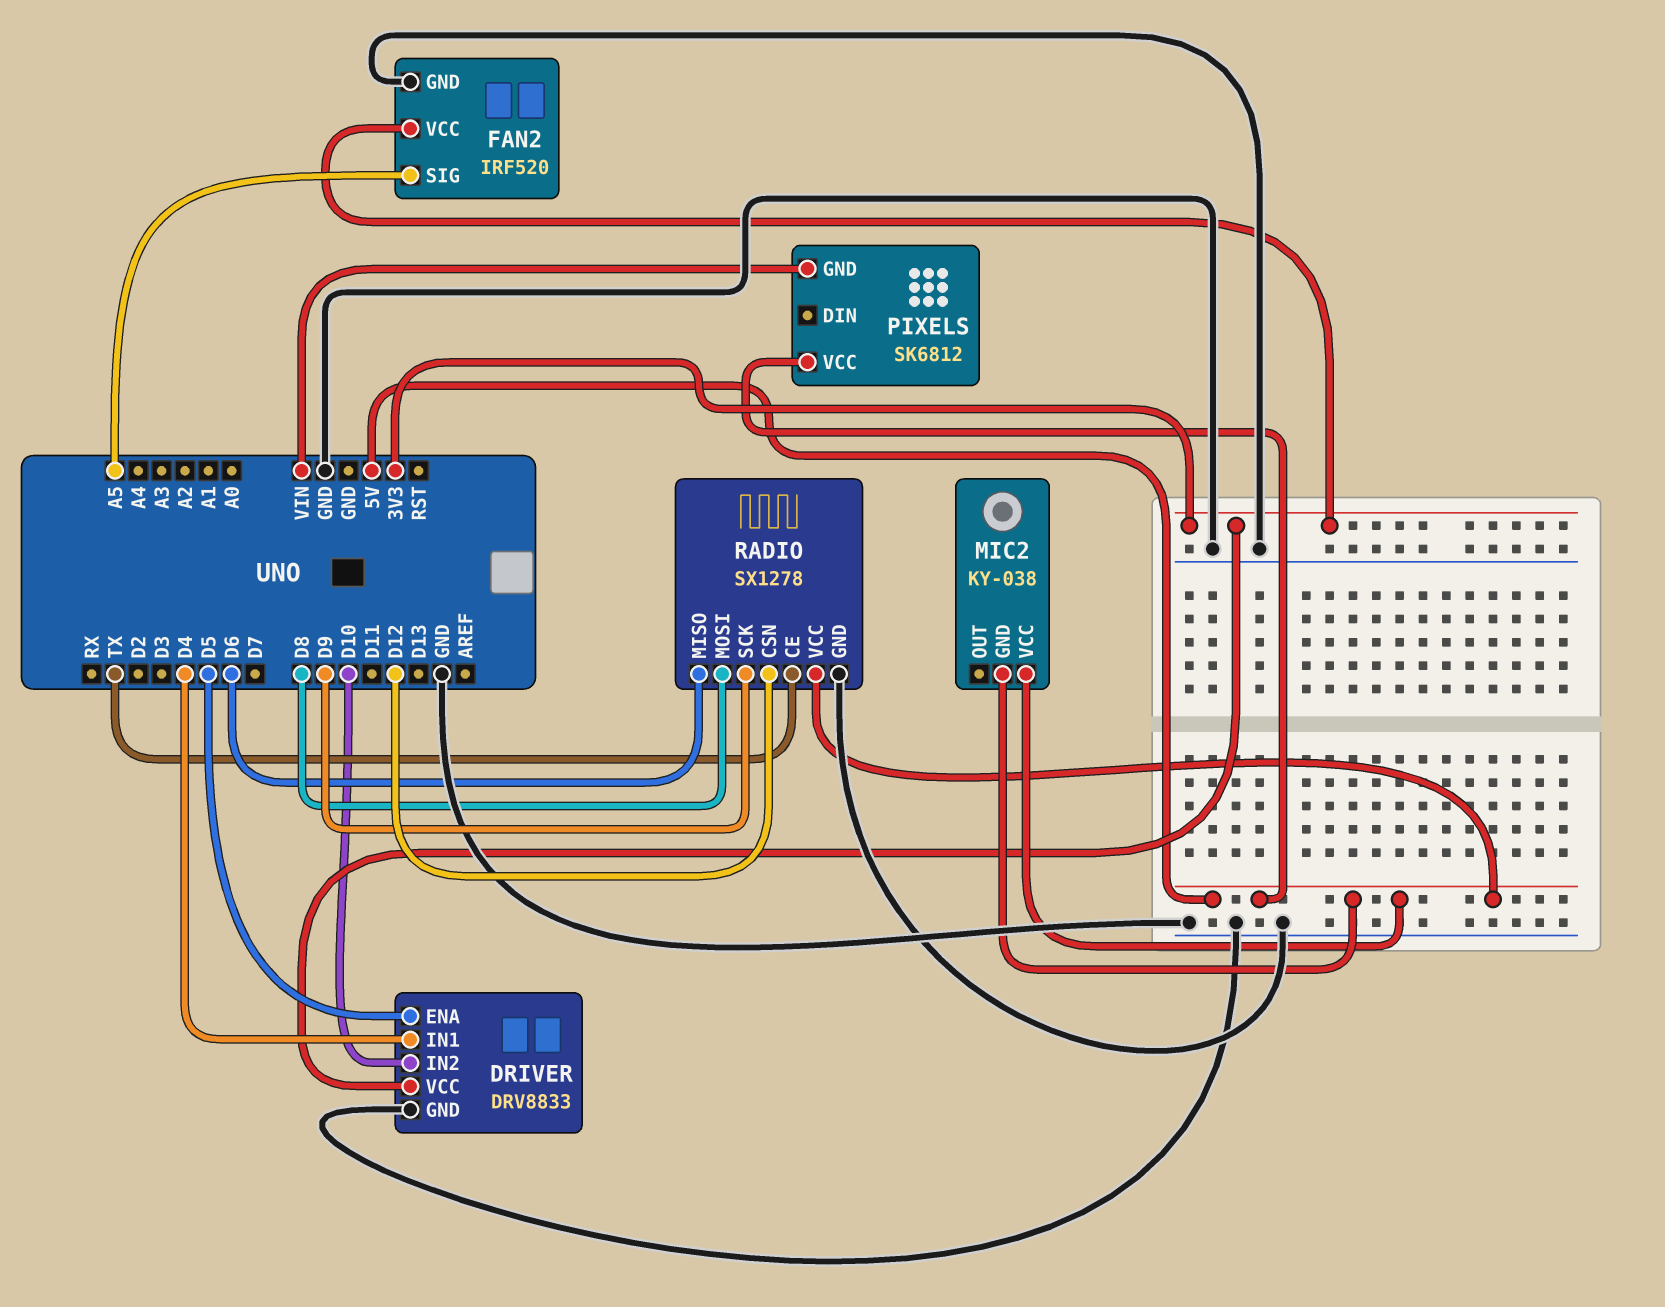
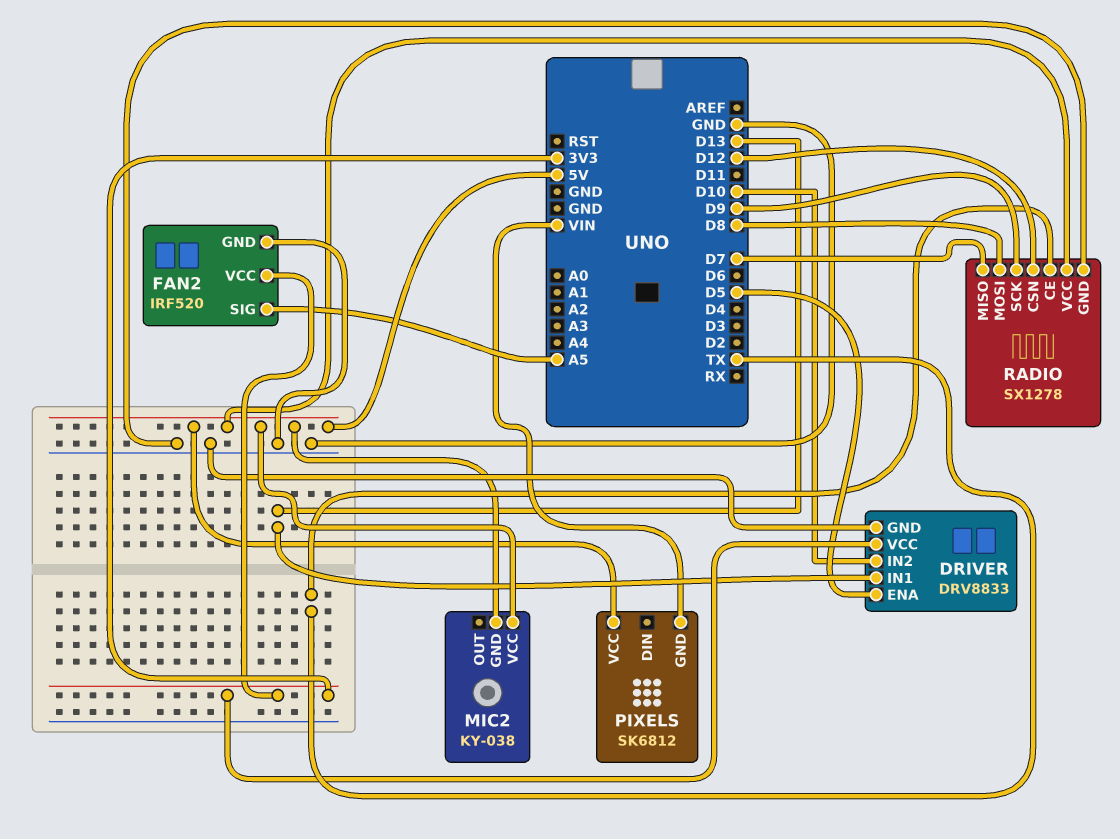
DRIVER pin IN1: D4 -> D13
RADIO pin MISO: D6 -> D7

